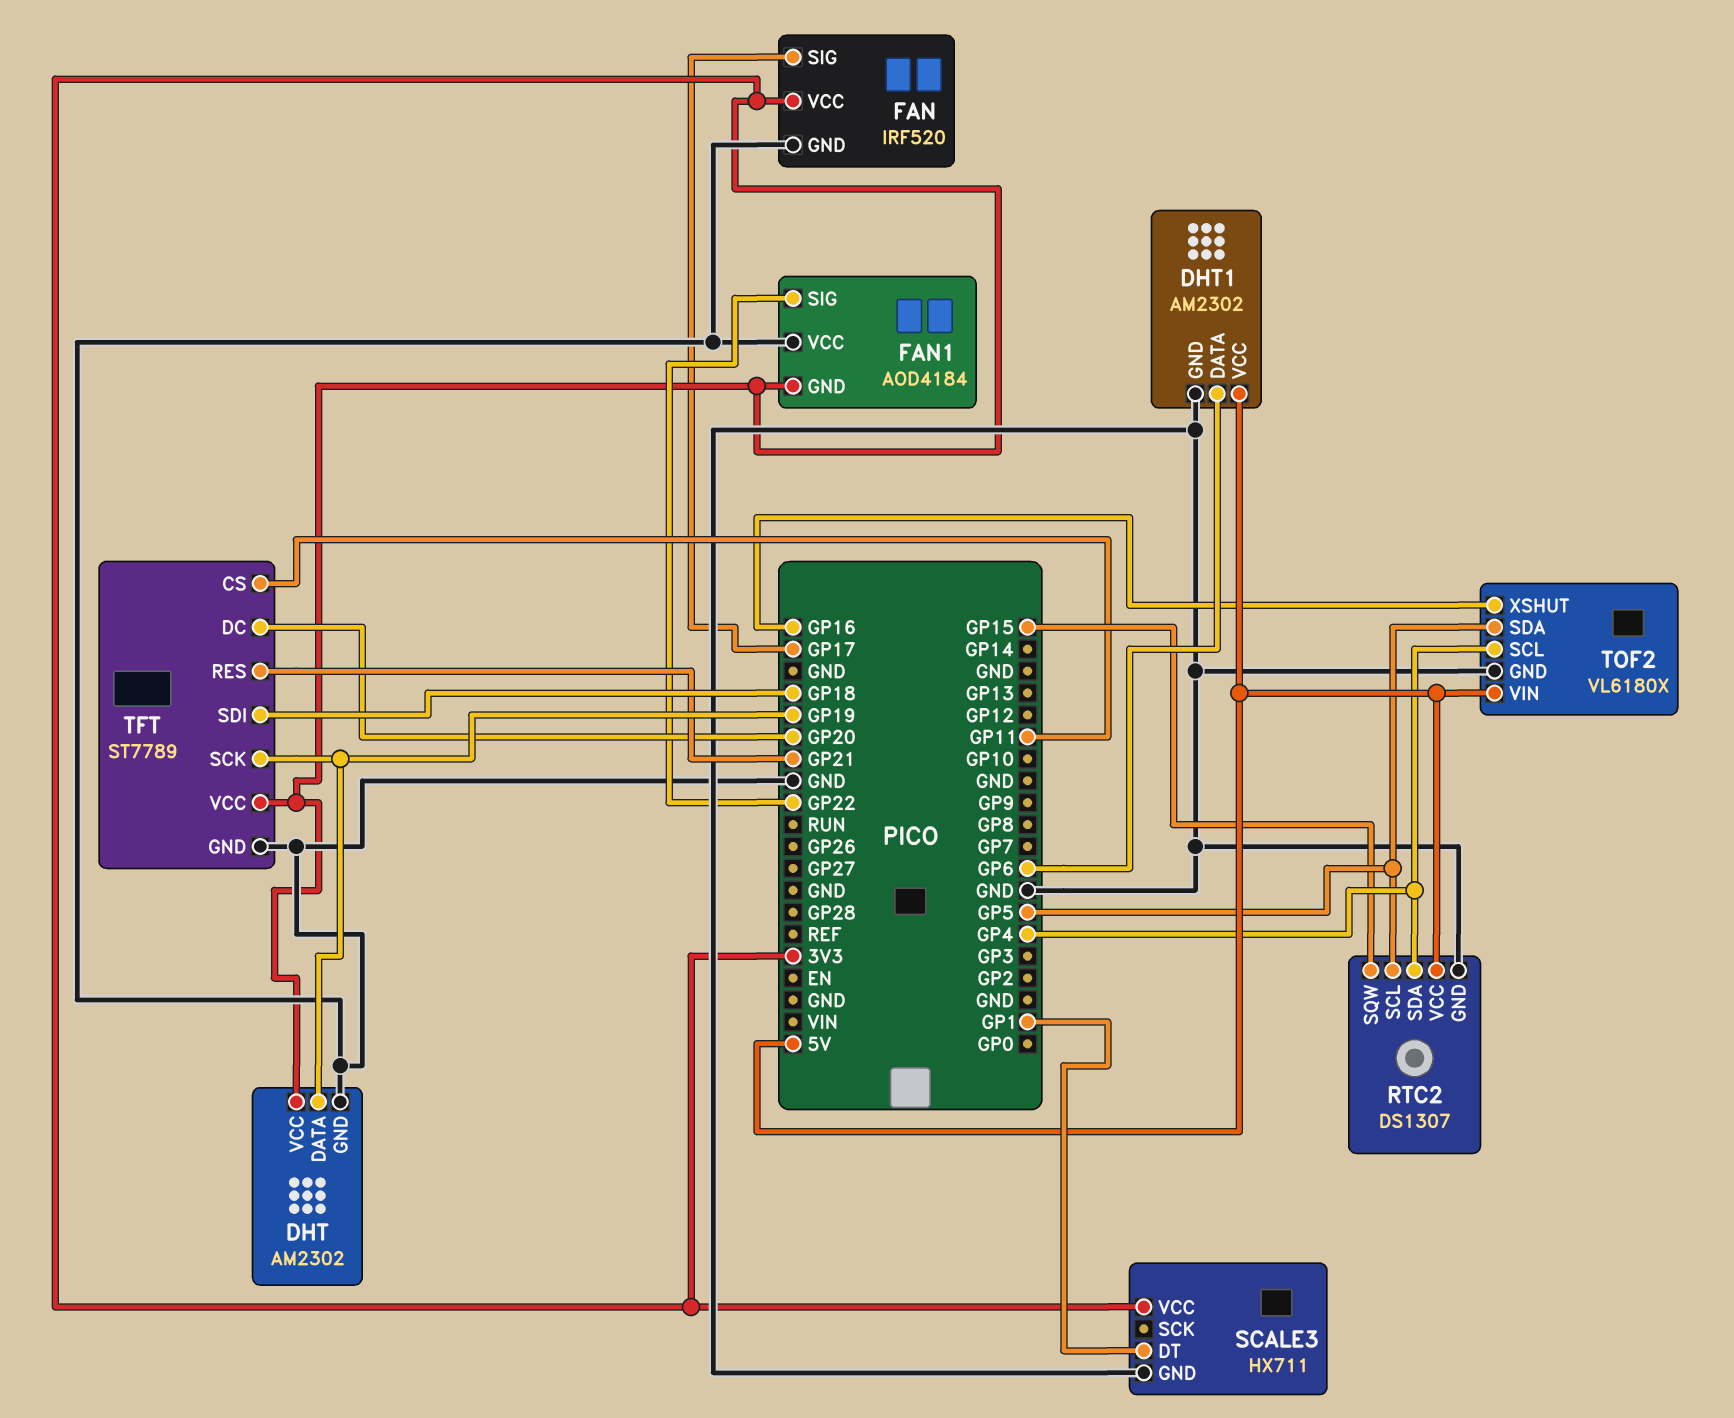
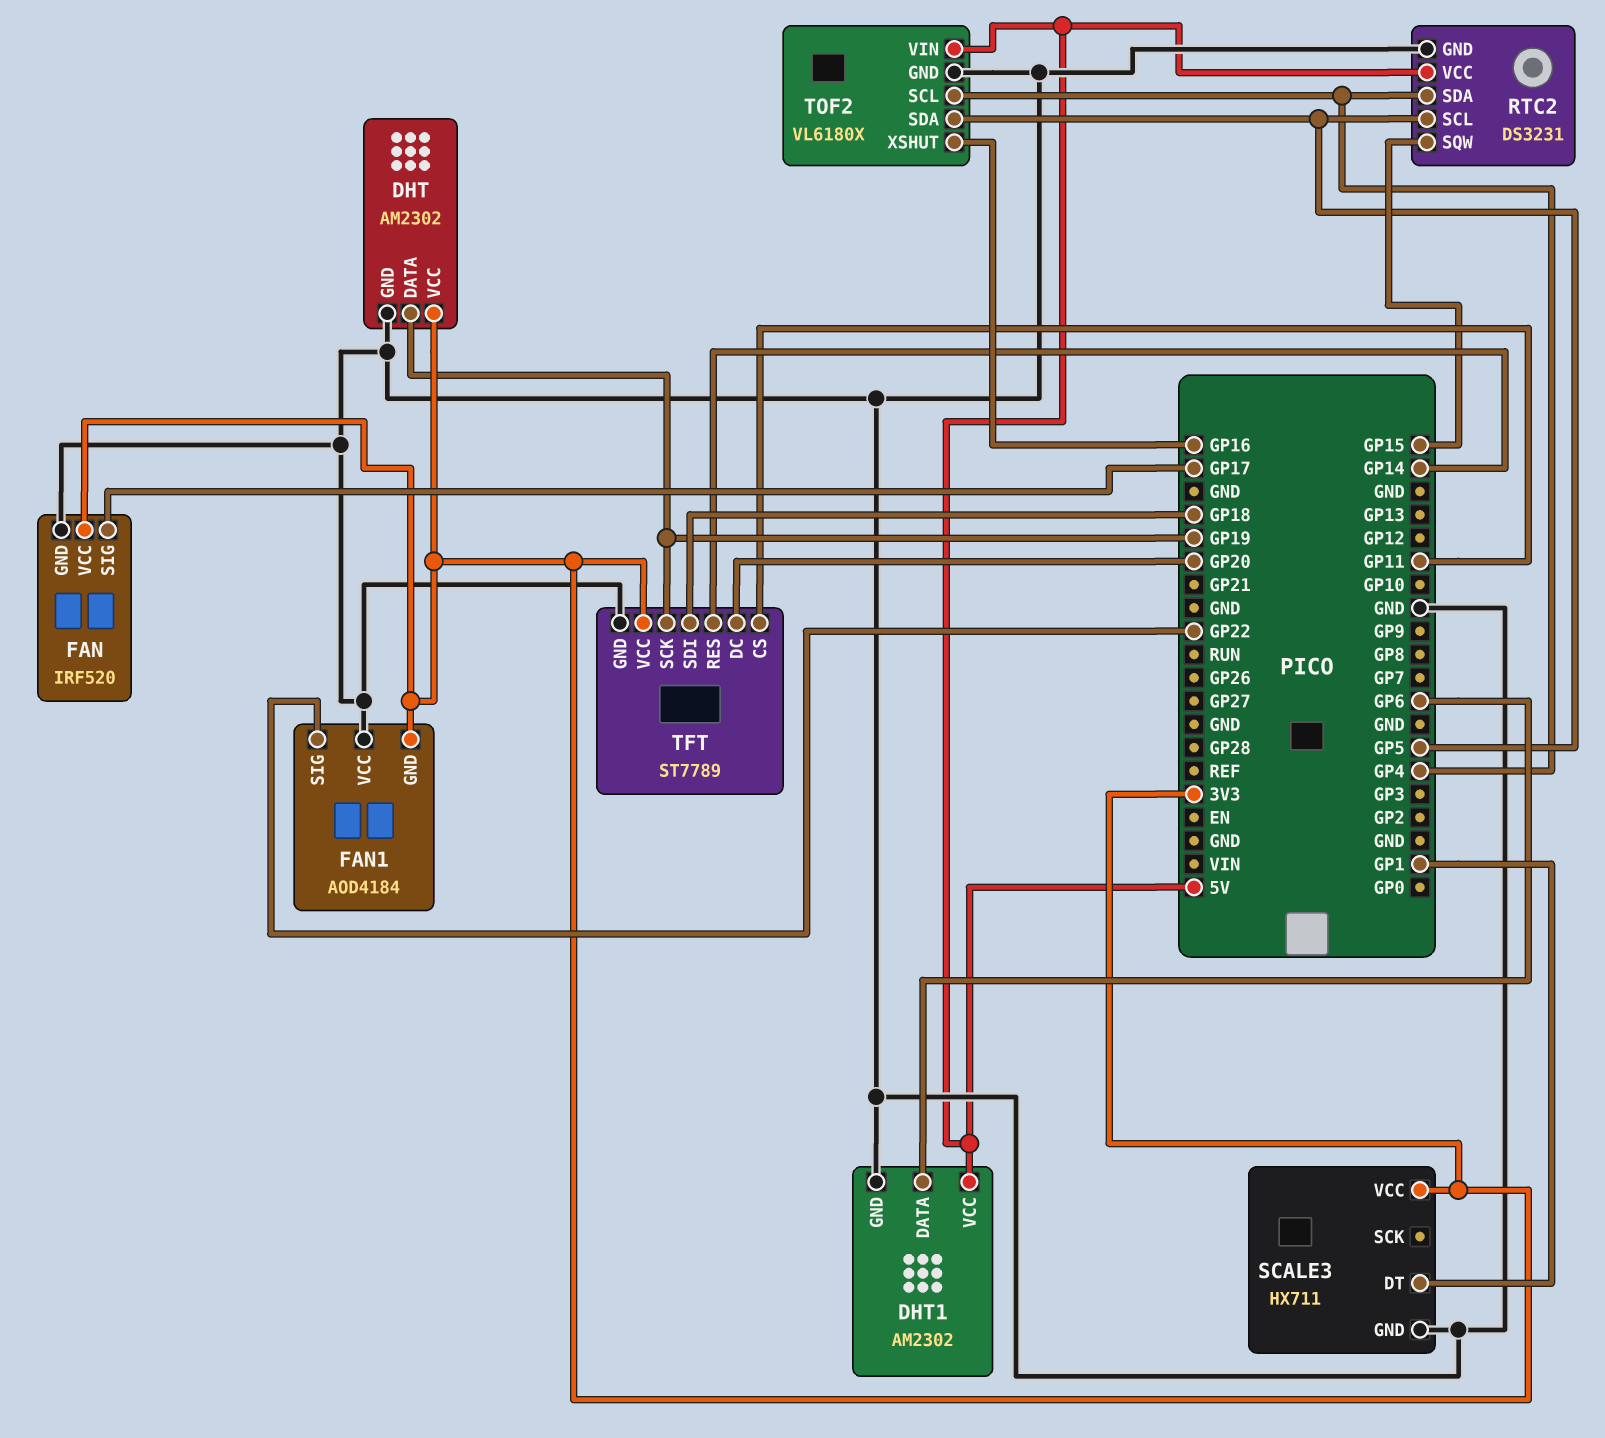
RTC2: DS1307 -> DS3231
TFT pin RES: GP21 -> GP14

